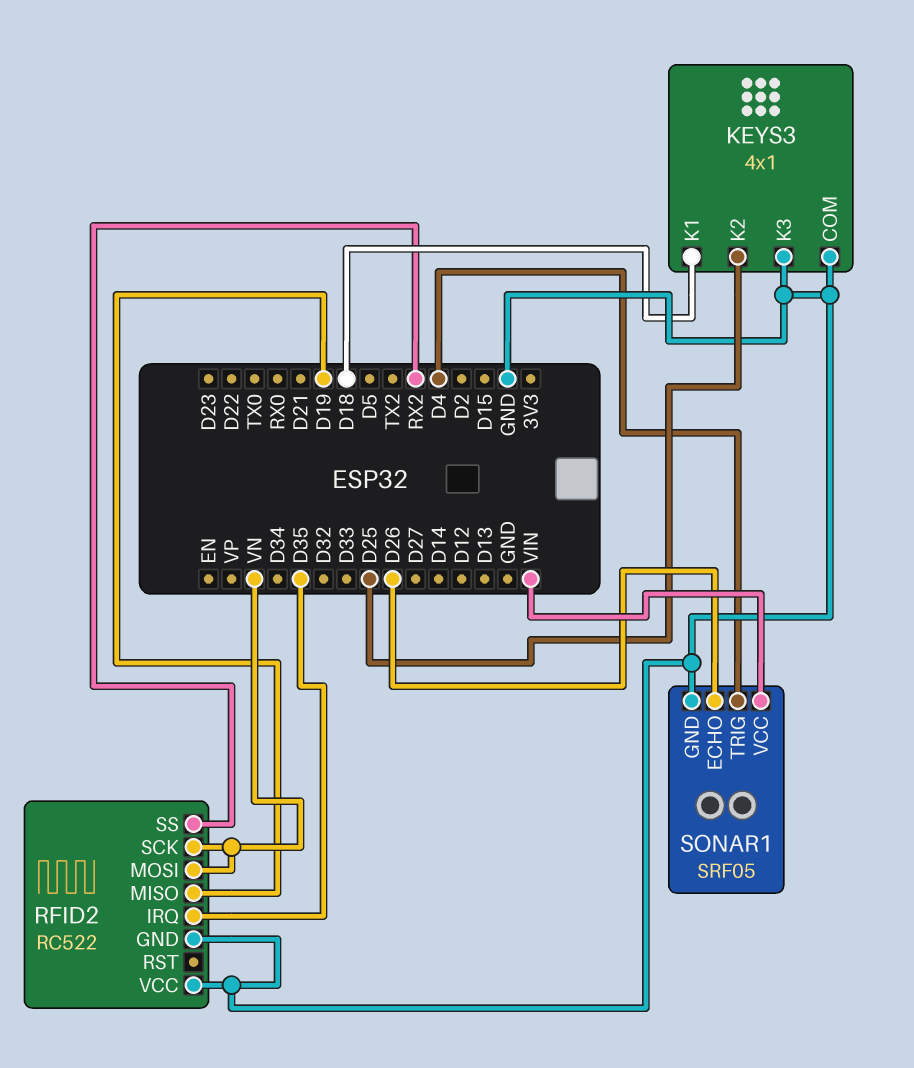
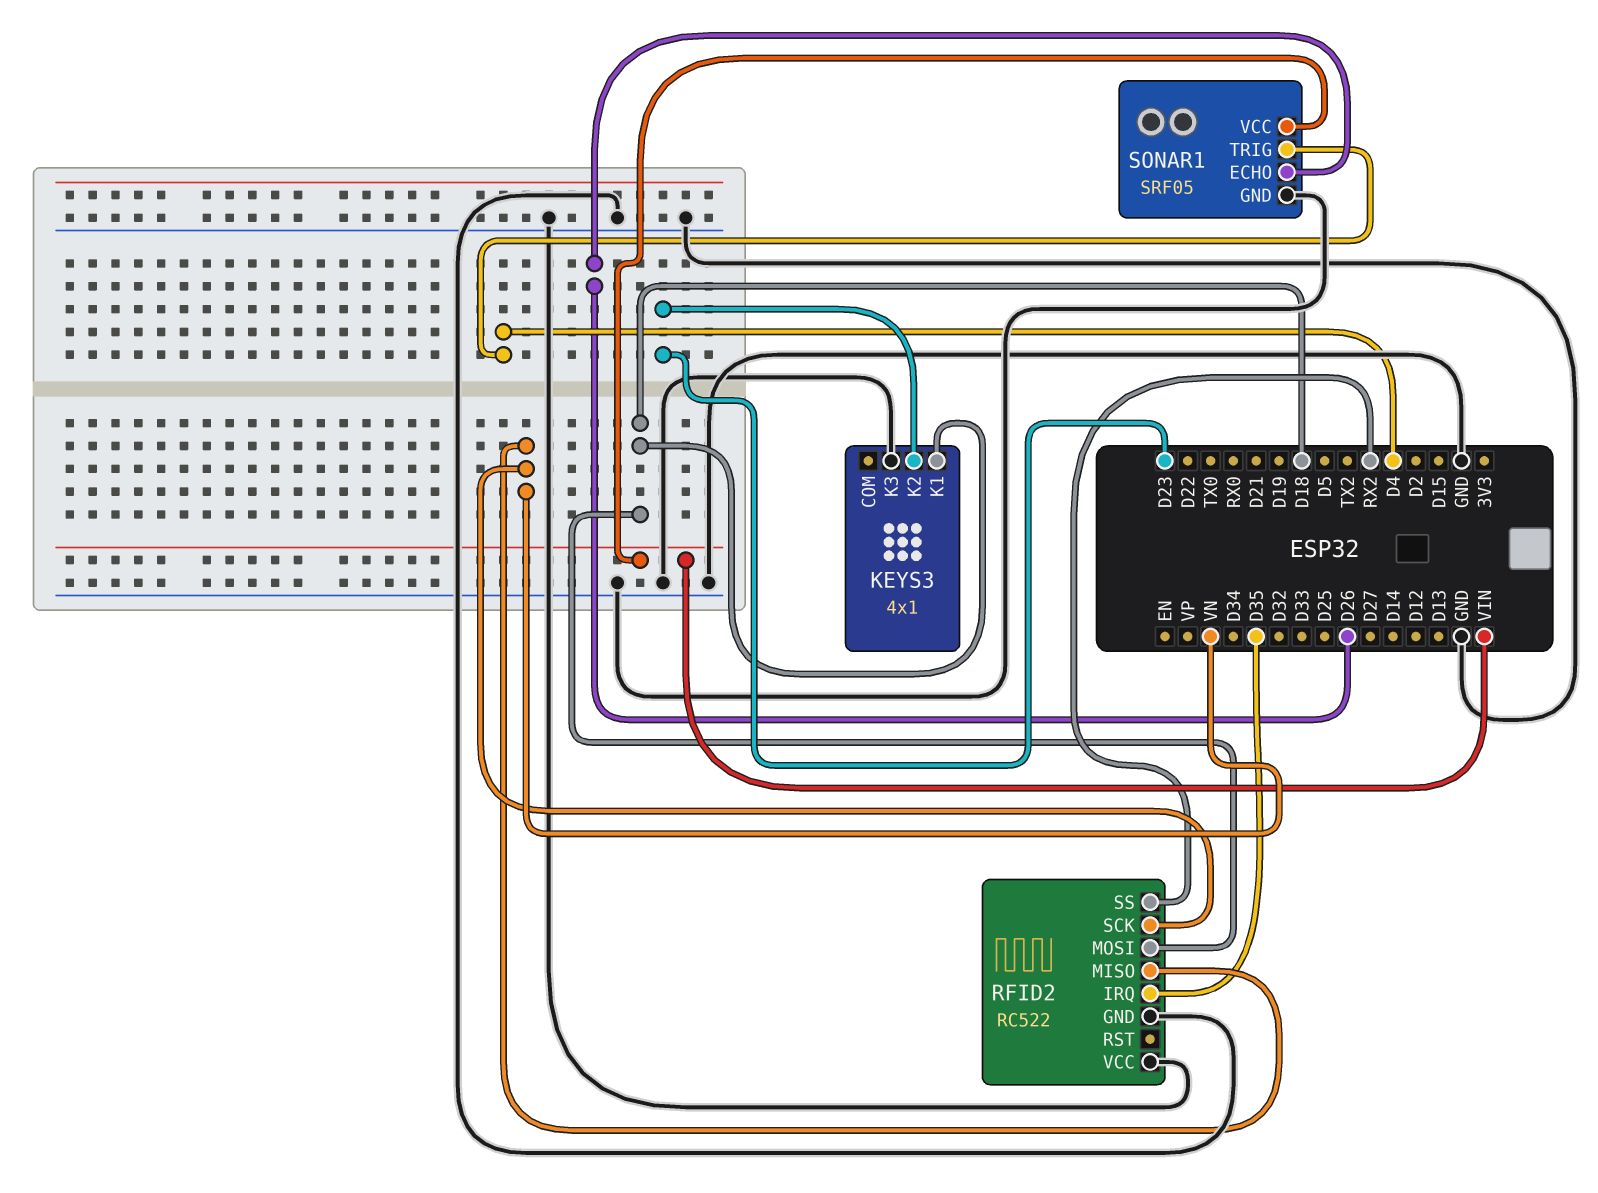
KEYS3 pin COM: GND -> none
KEYS3 pin K2: D25 -> D23
RFID2 pin MISO: D19 -> VN
RFID2 pin MOSI: VN -> D18

